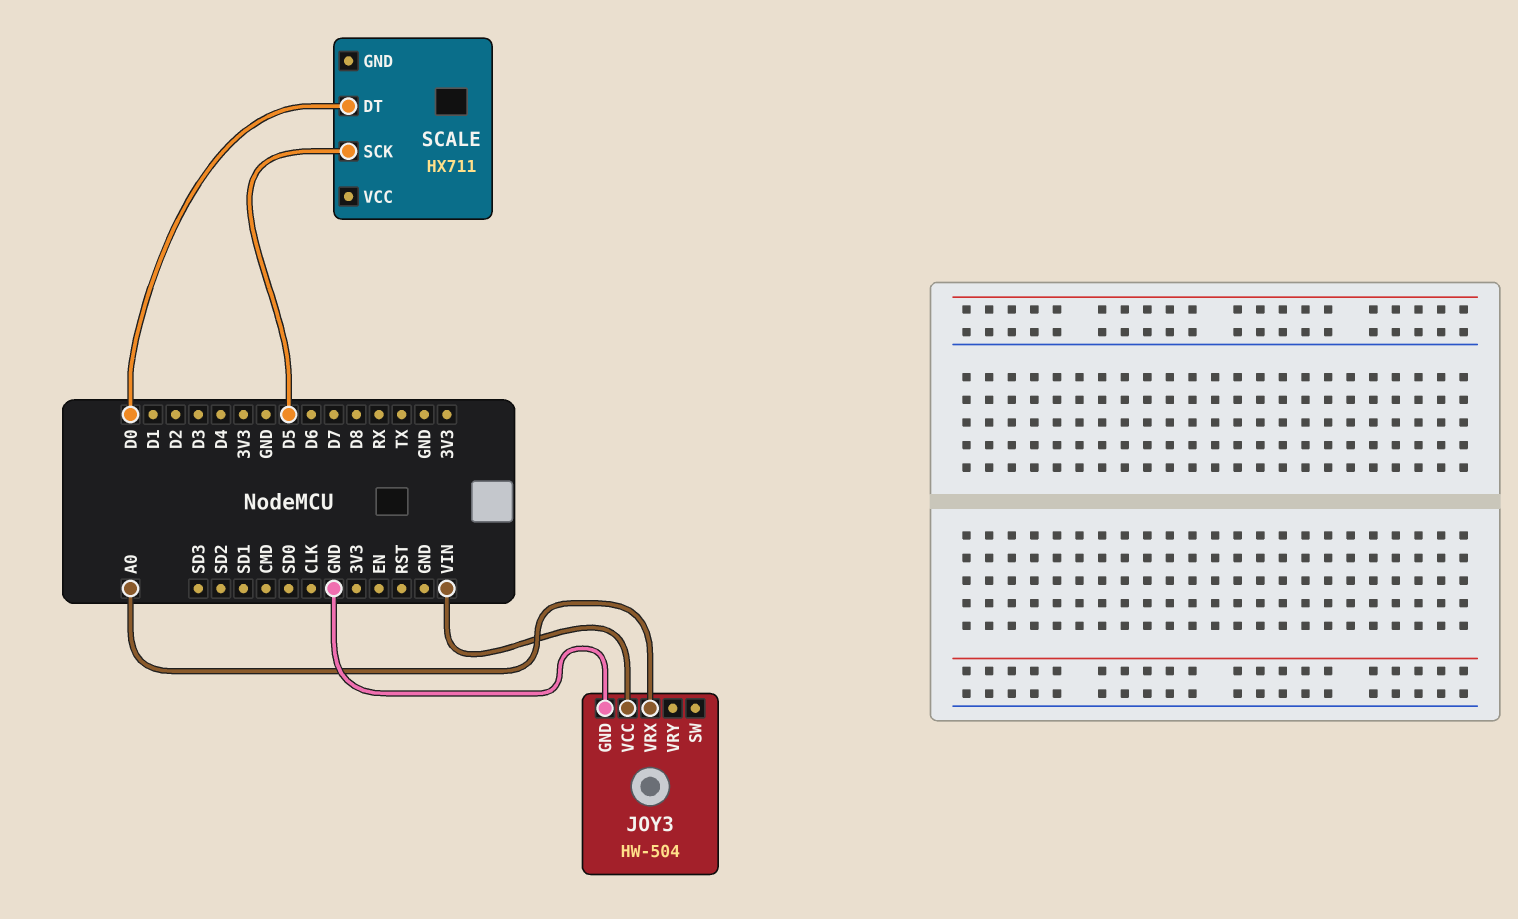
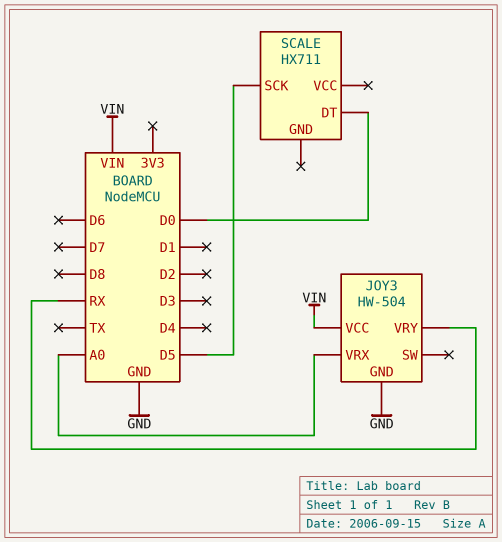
JOY3 pin VRY: none -> RX

